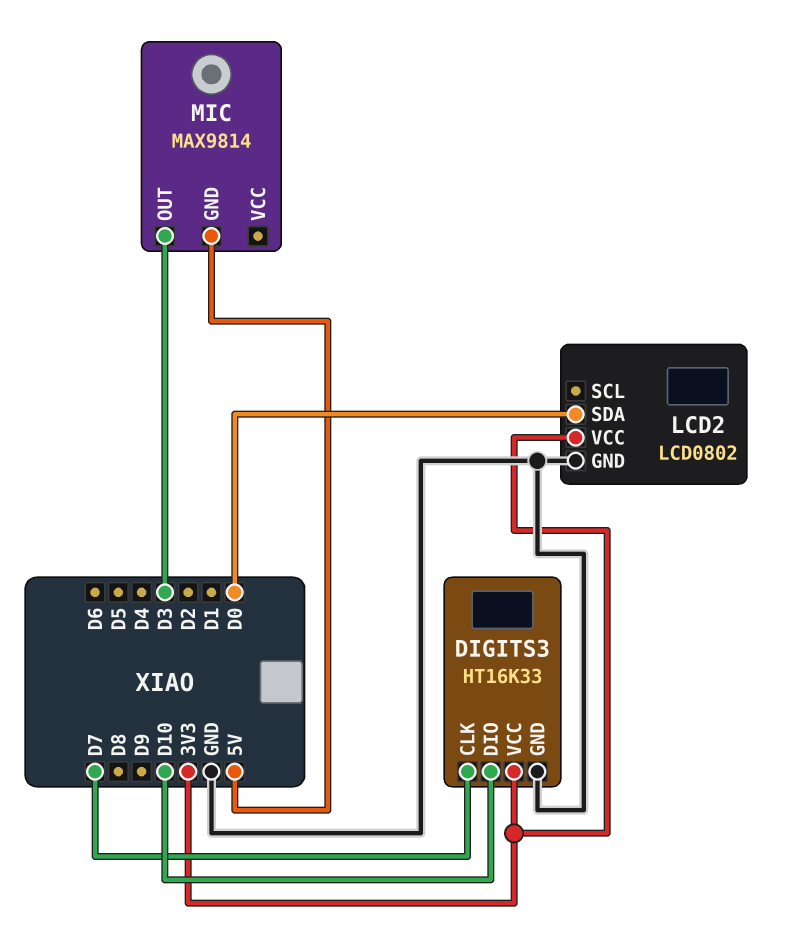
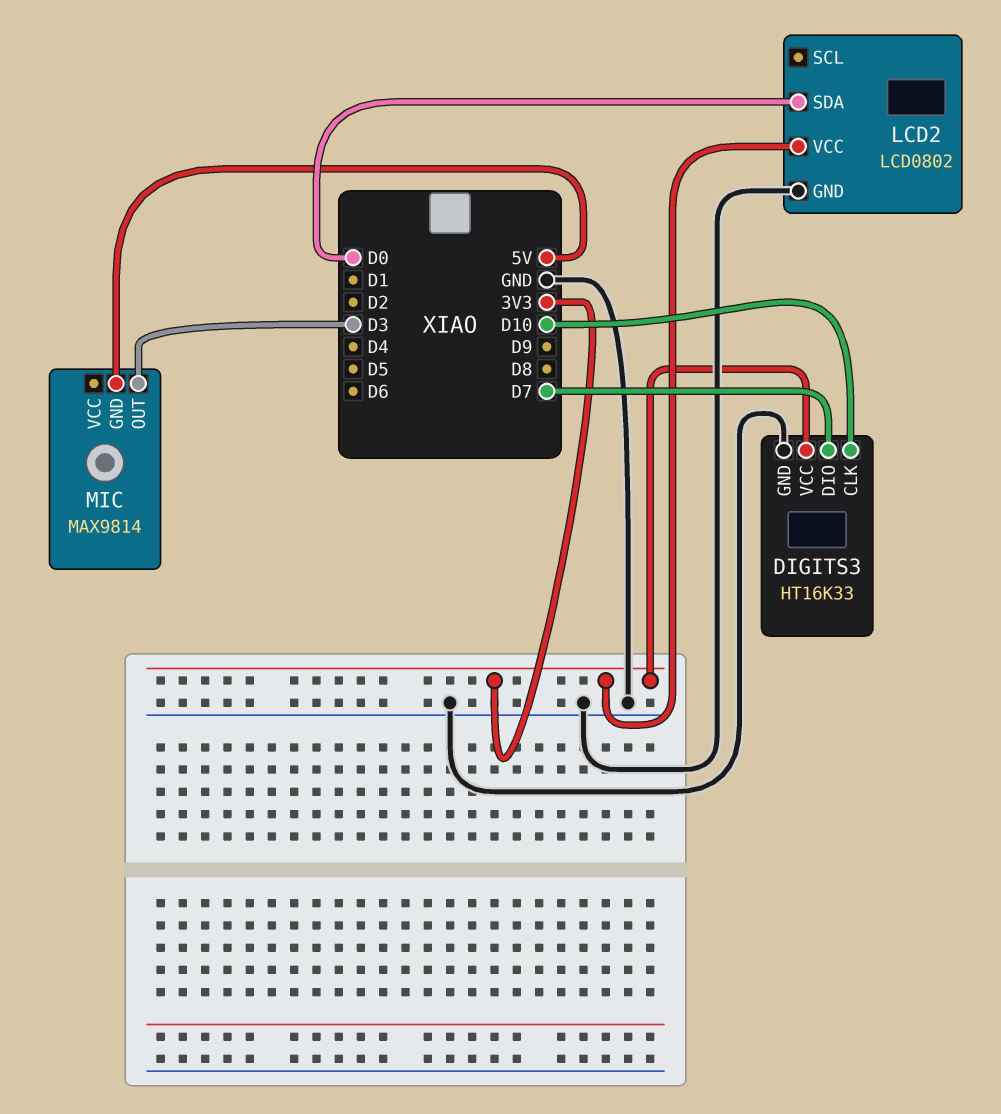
DIGITS3 pin CLK: D7 -> D10
DIGITS3 pin DIO: D10 -> D7

